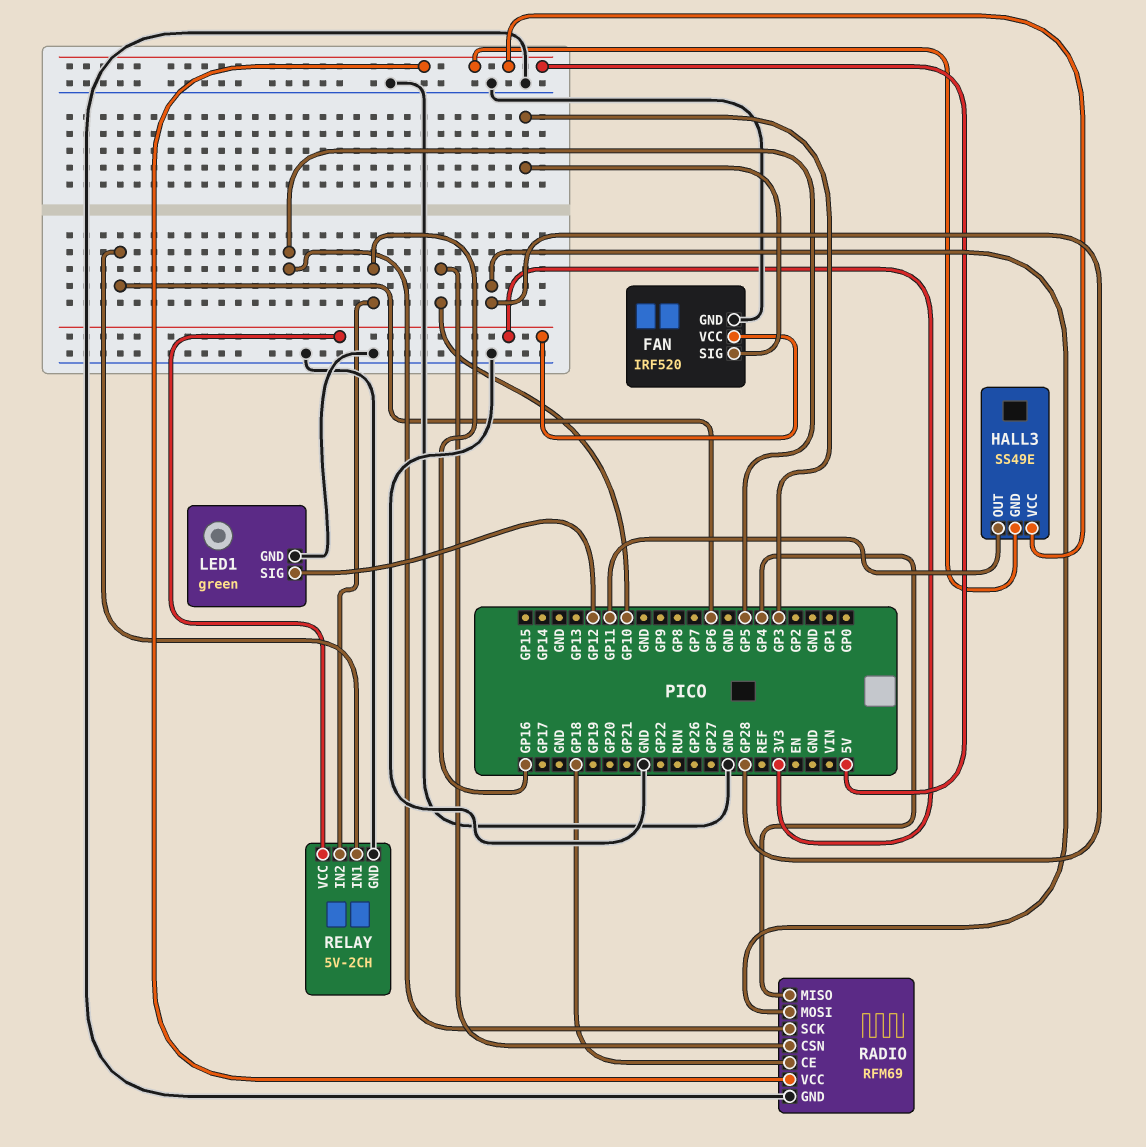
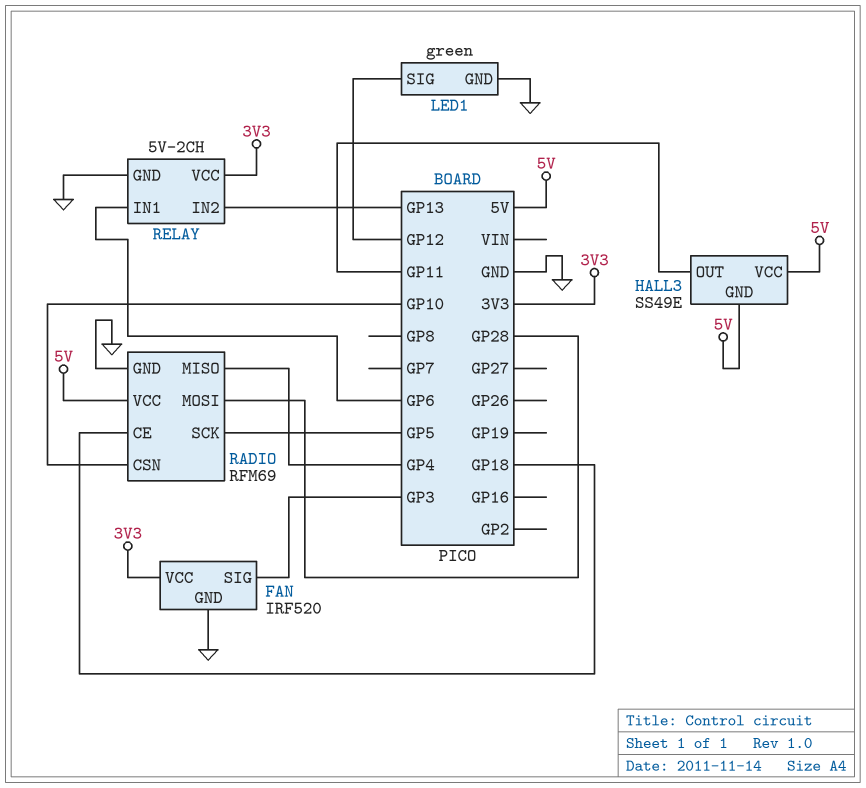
RELAY pin IN2: GP16 -> GP13

